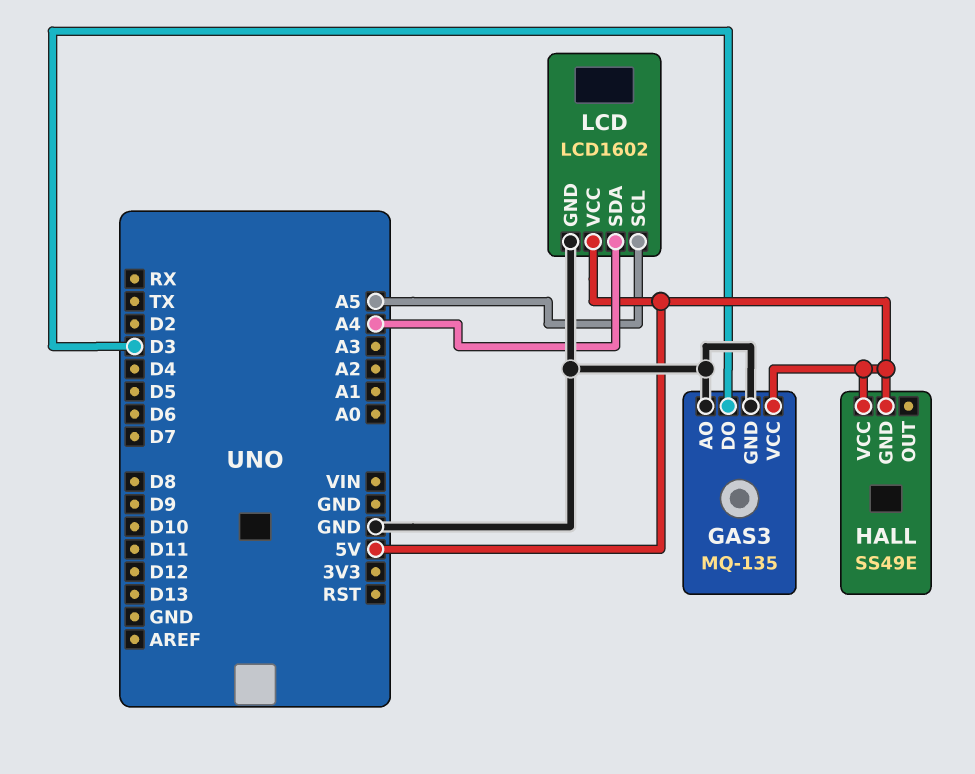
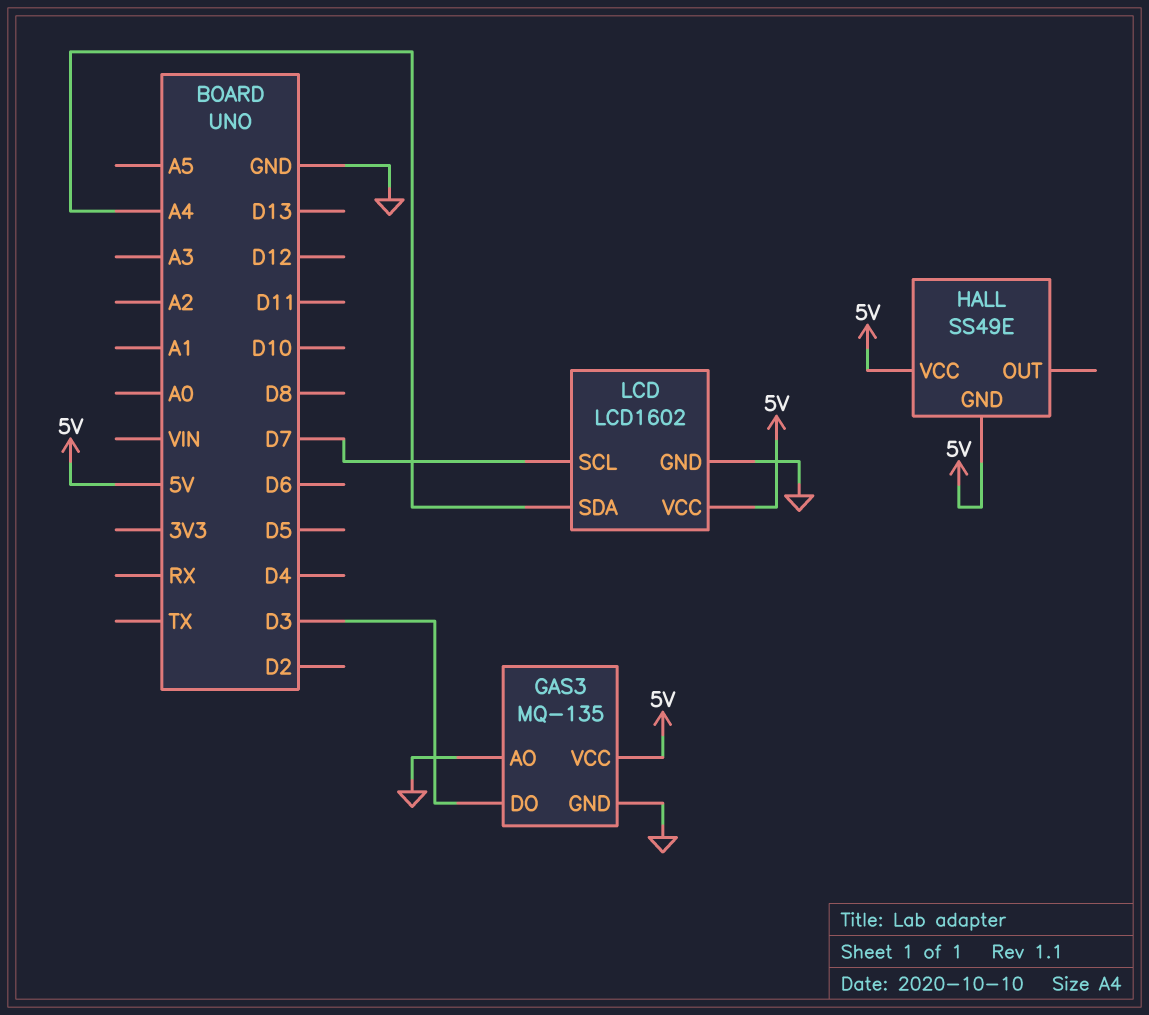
LCD pin SCL: A5 -> D7

